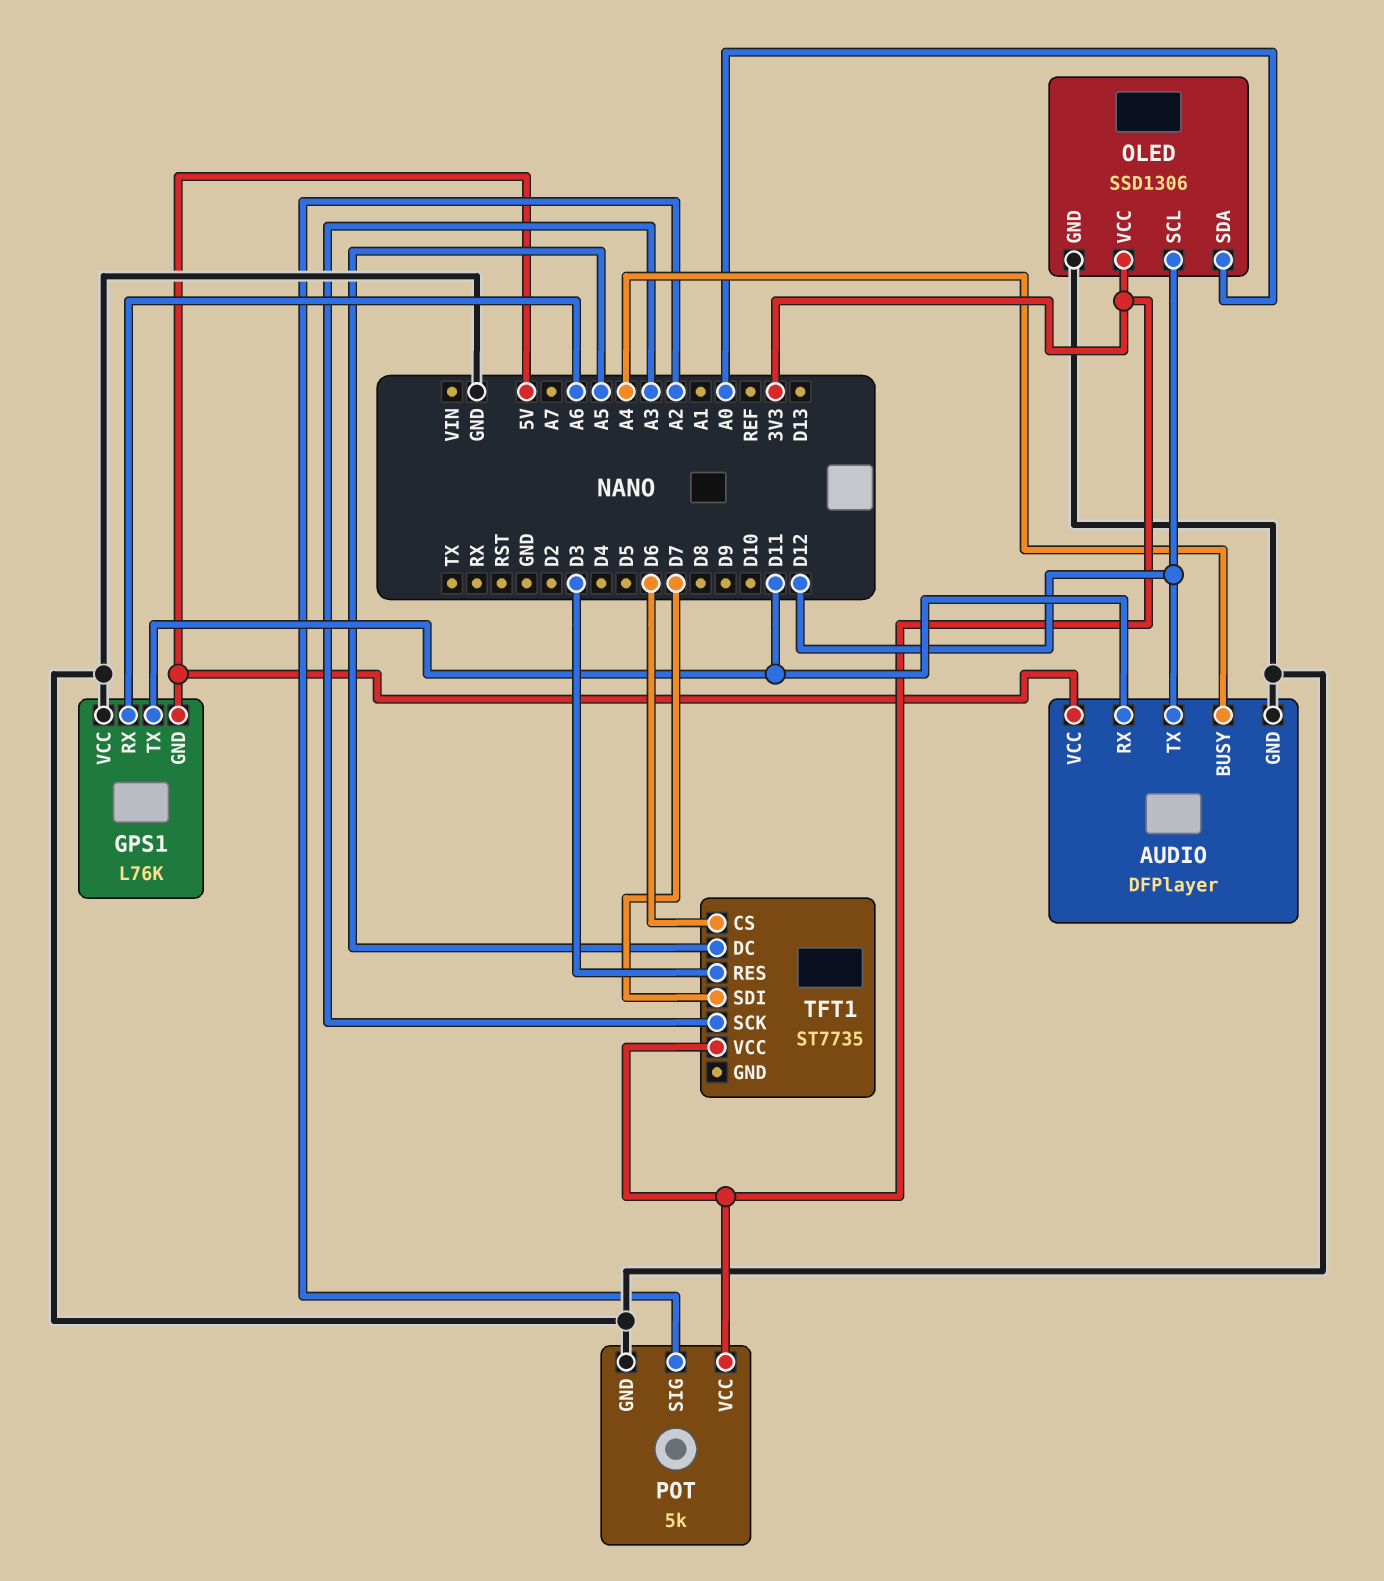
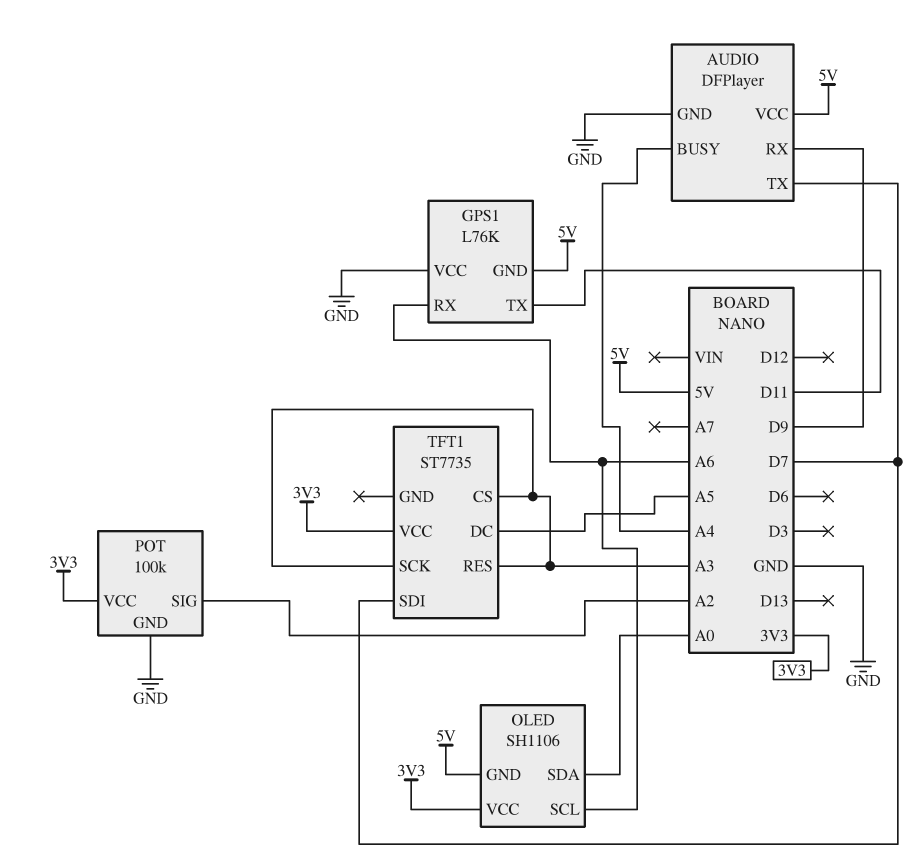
AUDIO pin RX: D11 -> D9
AUDIO pin TX: D12 -> D7
OLED: SSD1306 -> SH1106
OLED pin GND: GND -> 5V
OLED pin SCL: D12 -> A6
POT: 5k -> 100k
TFT1 pin CS: D6 -> A3
TFT1 pin RES: D3 -> A3

